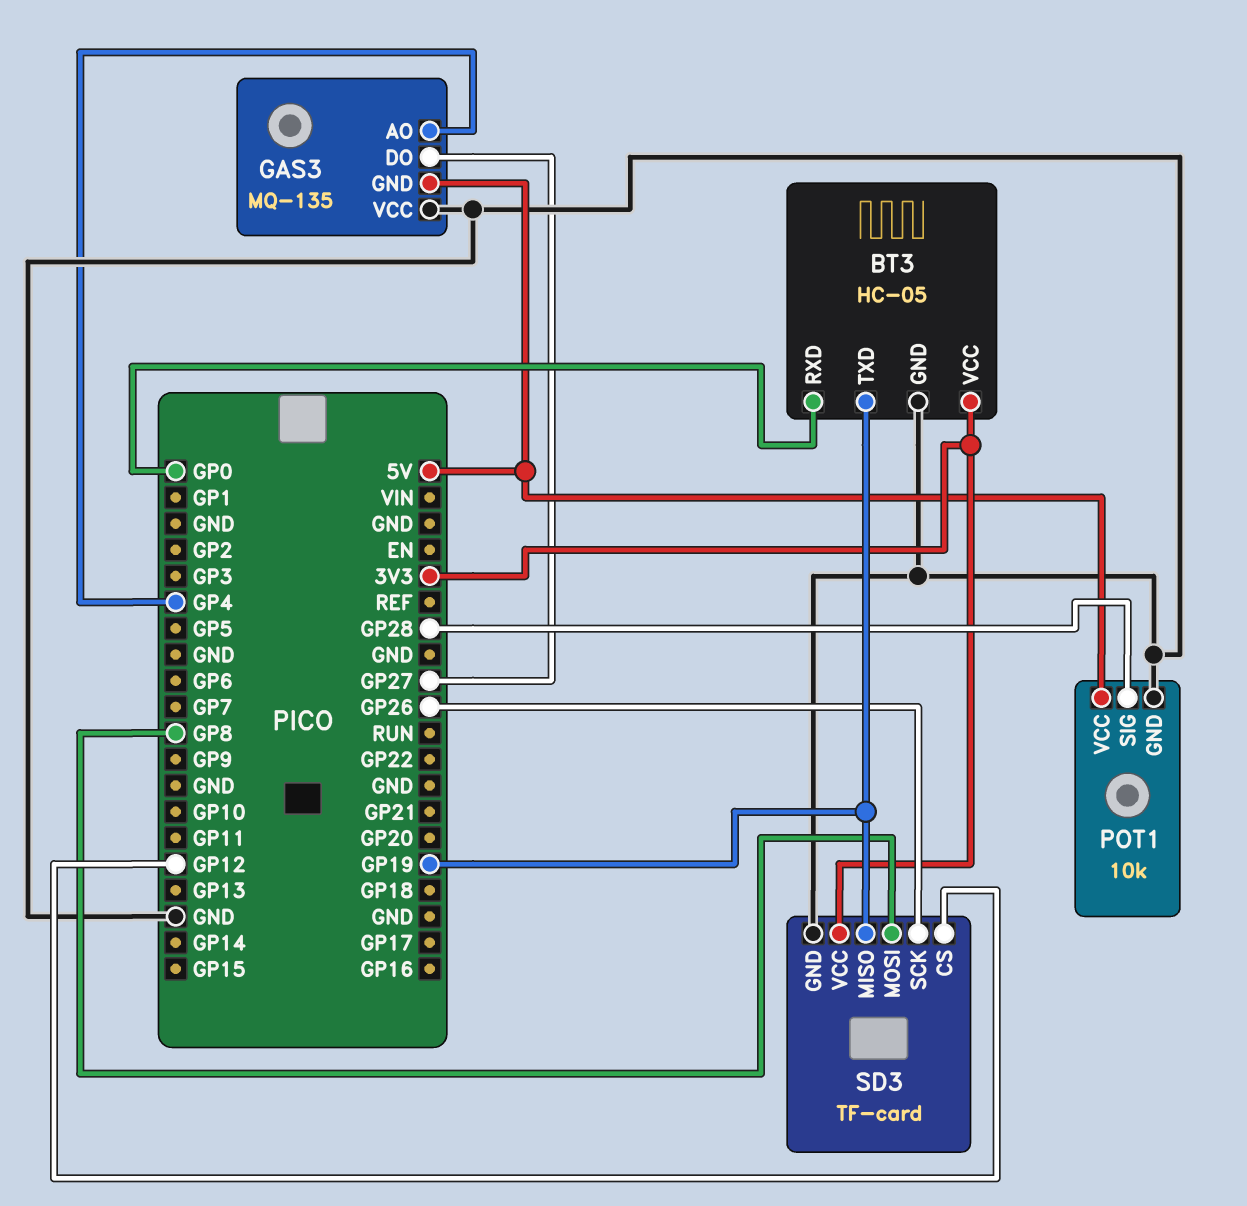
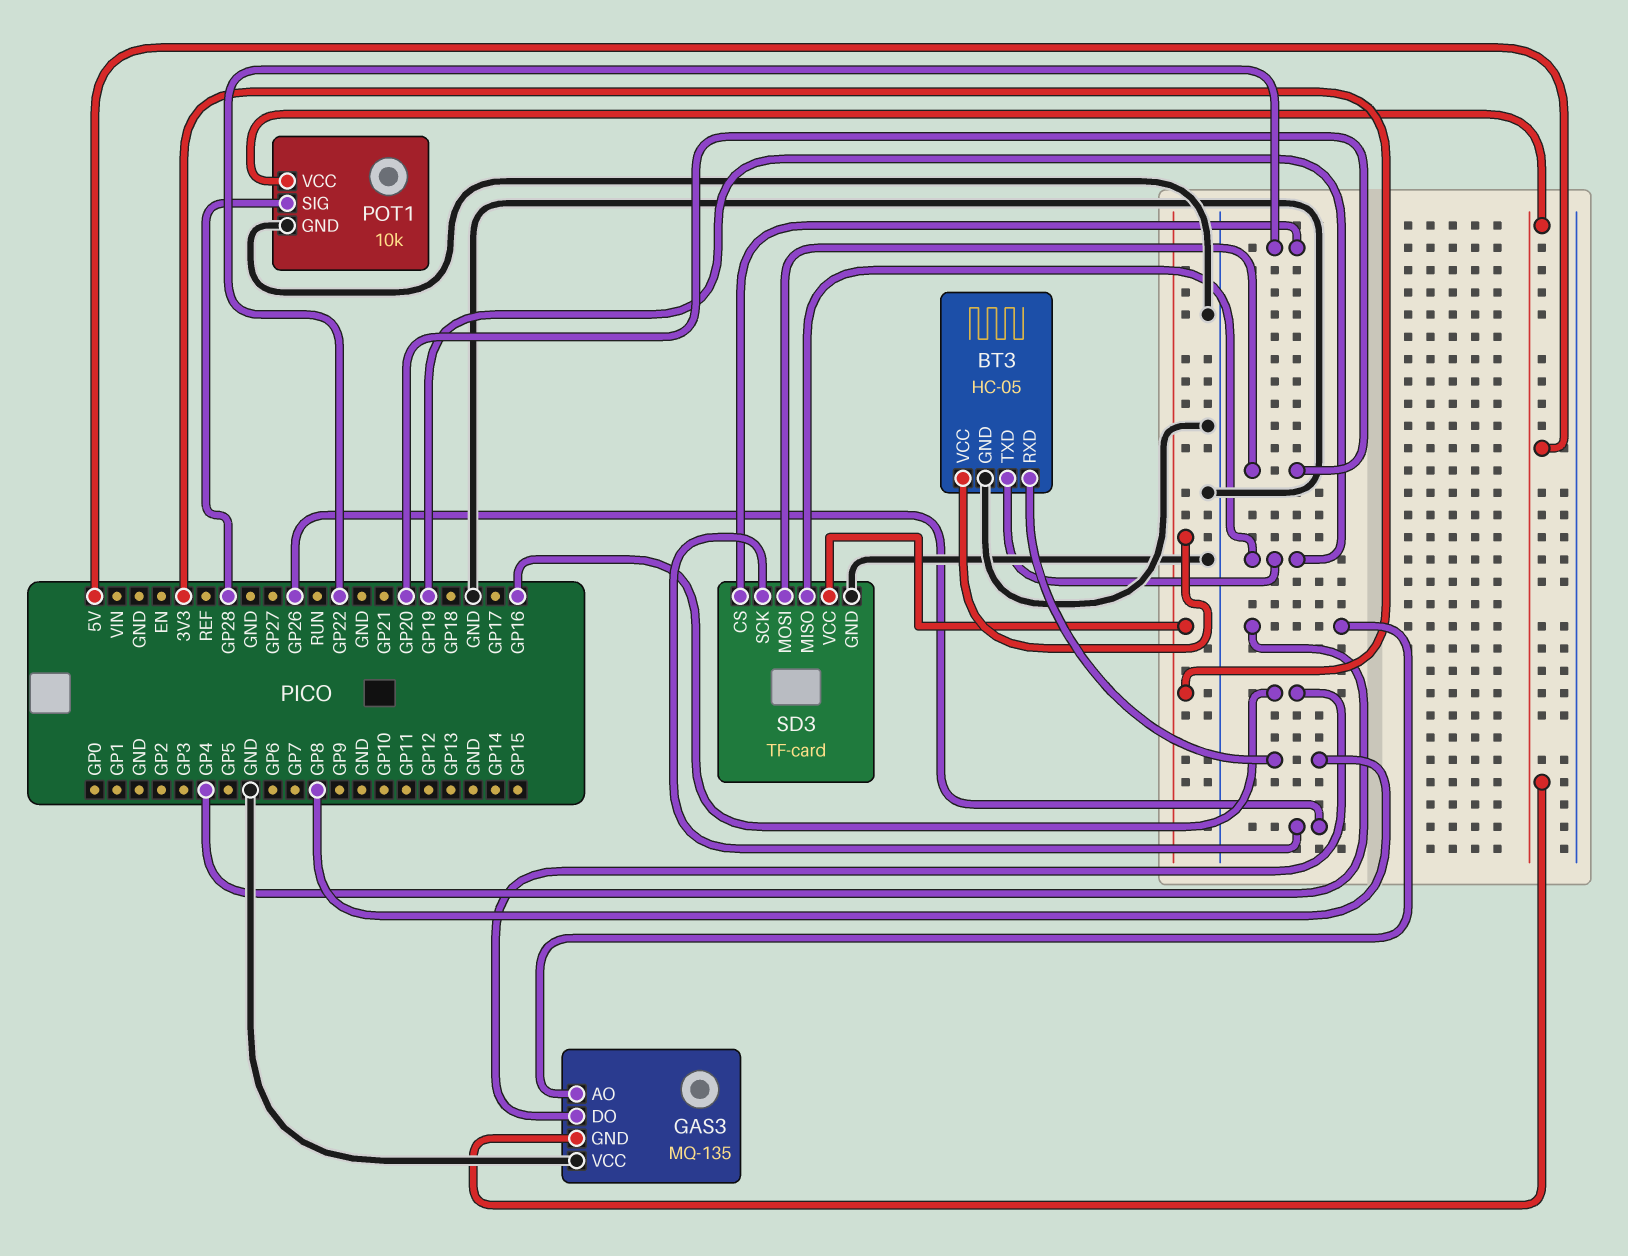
BT3 pin RXD: GP0 -> GP8
GAS3 pin DO: GP27 -> GP16
SD3 pin CS: GP12 -> GP22
SD3 pin MOSI: GP8 -> GP20

